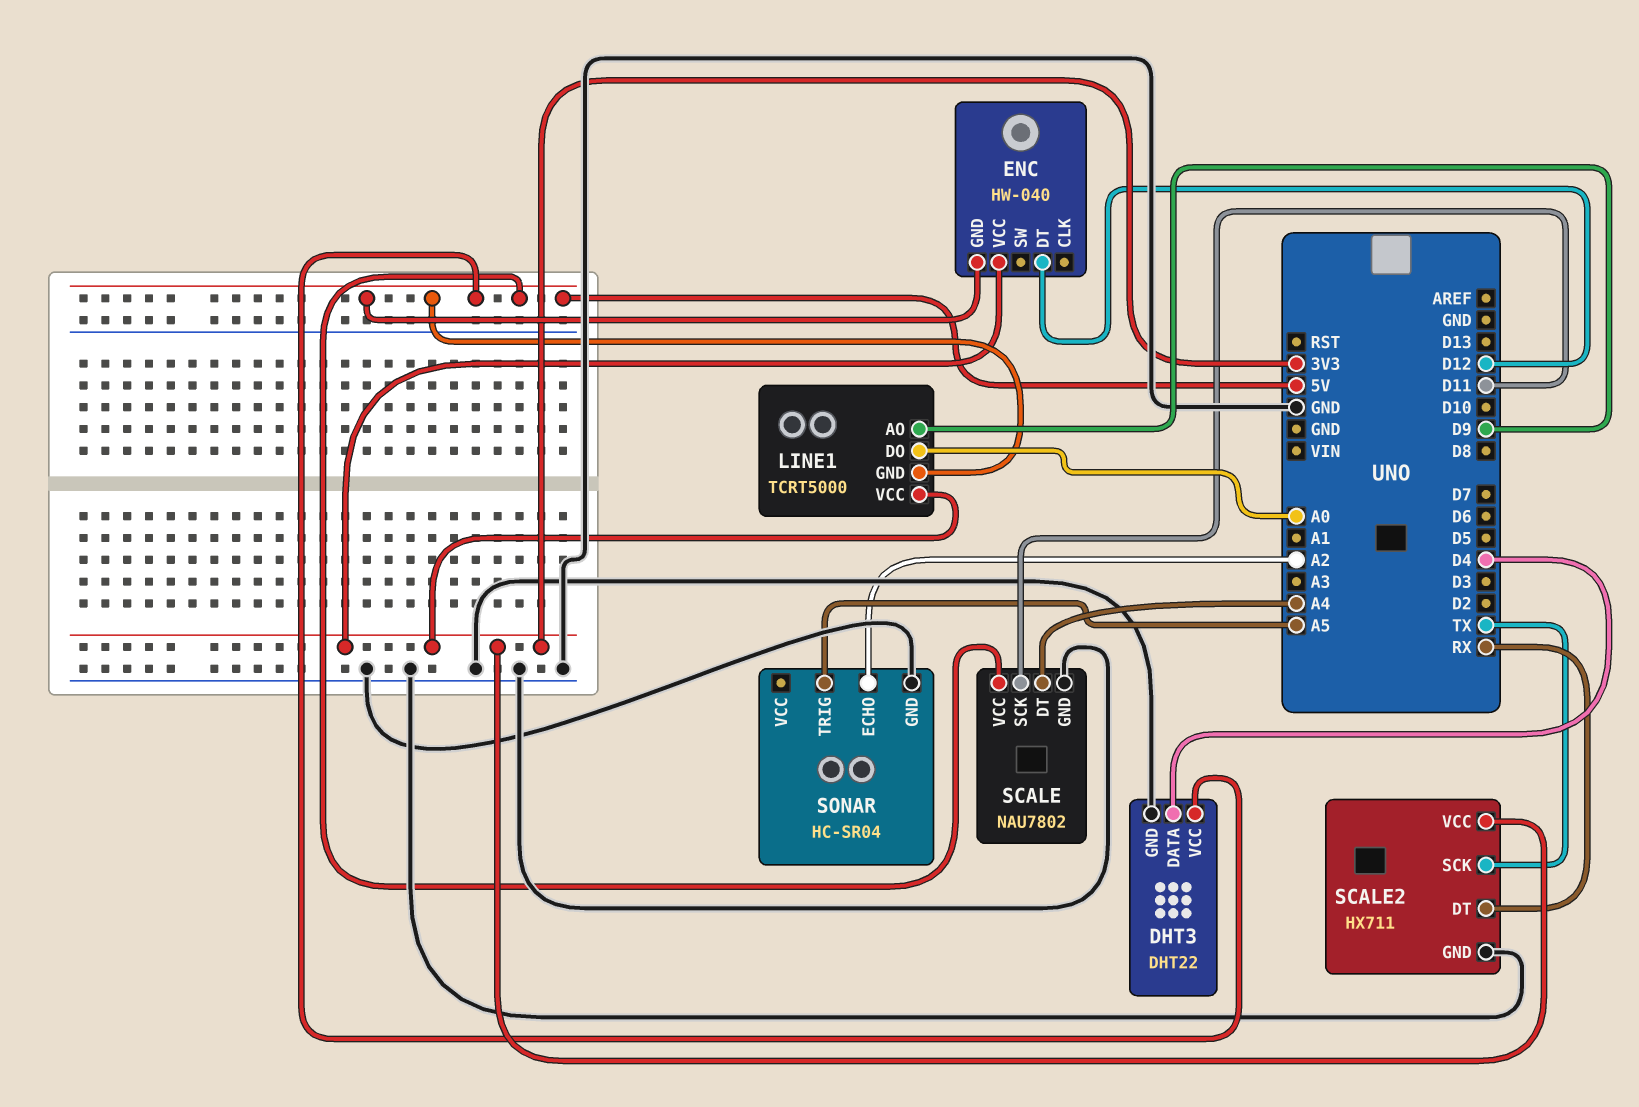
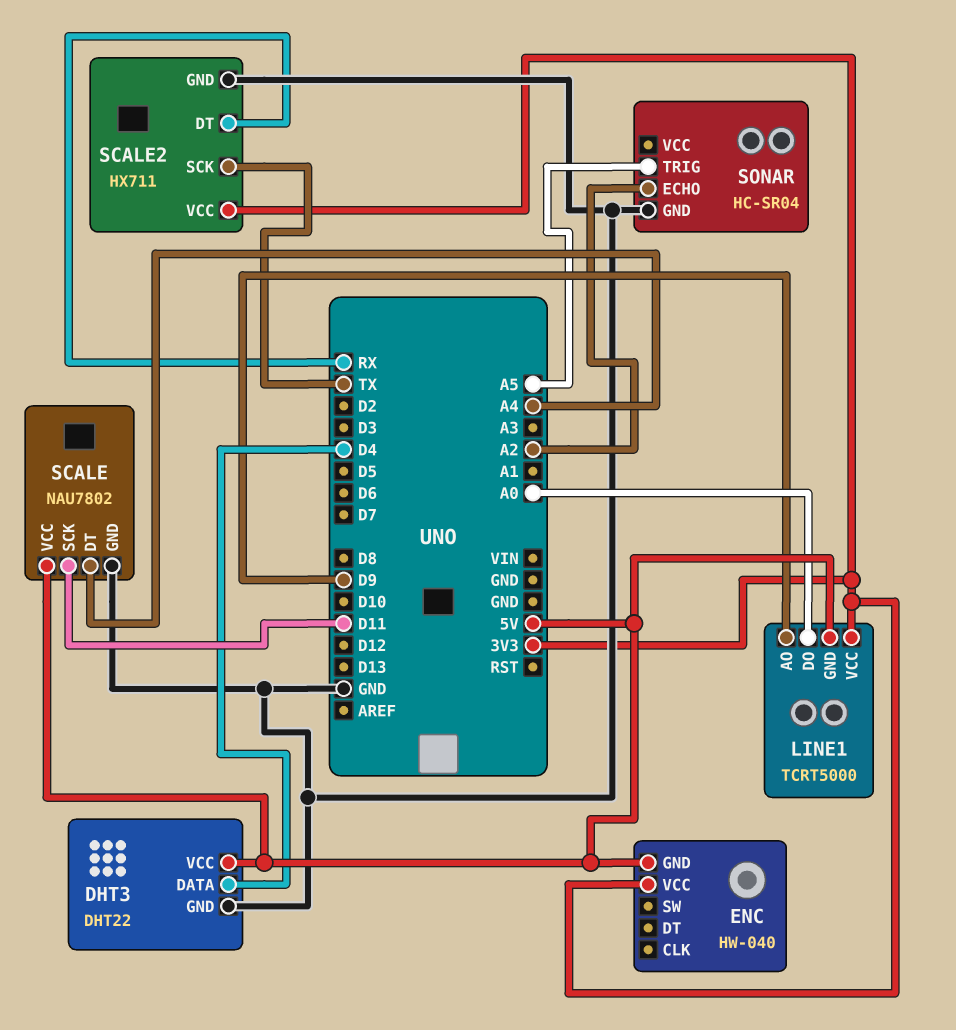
ENC pin DT: D12 -> none

